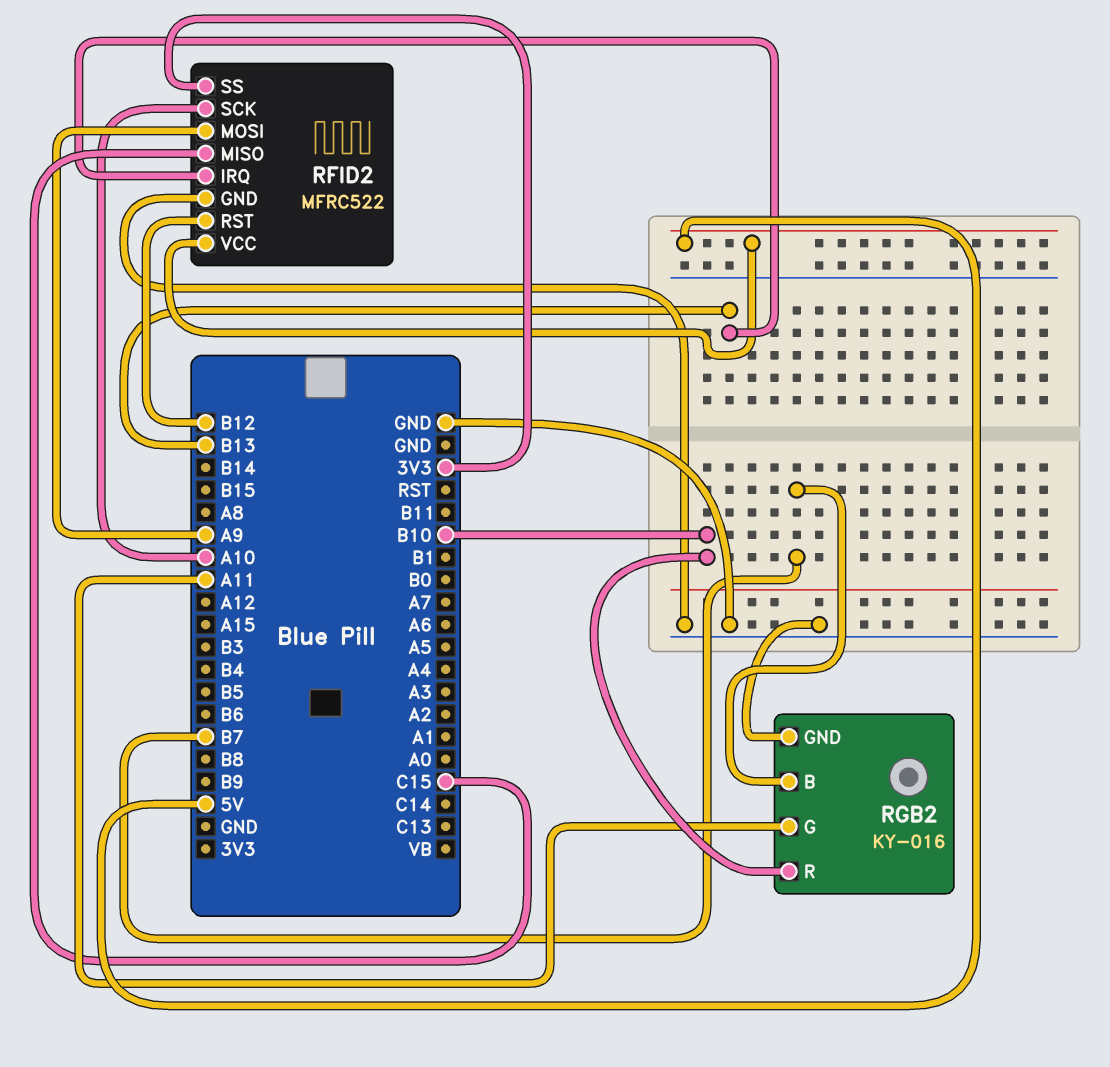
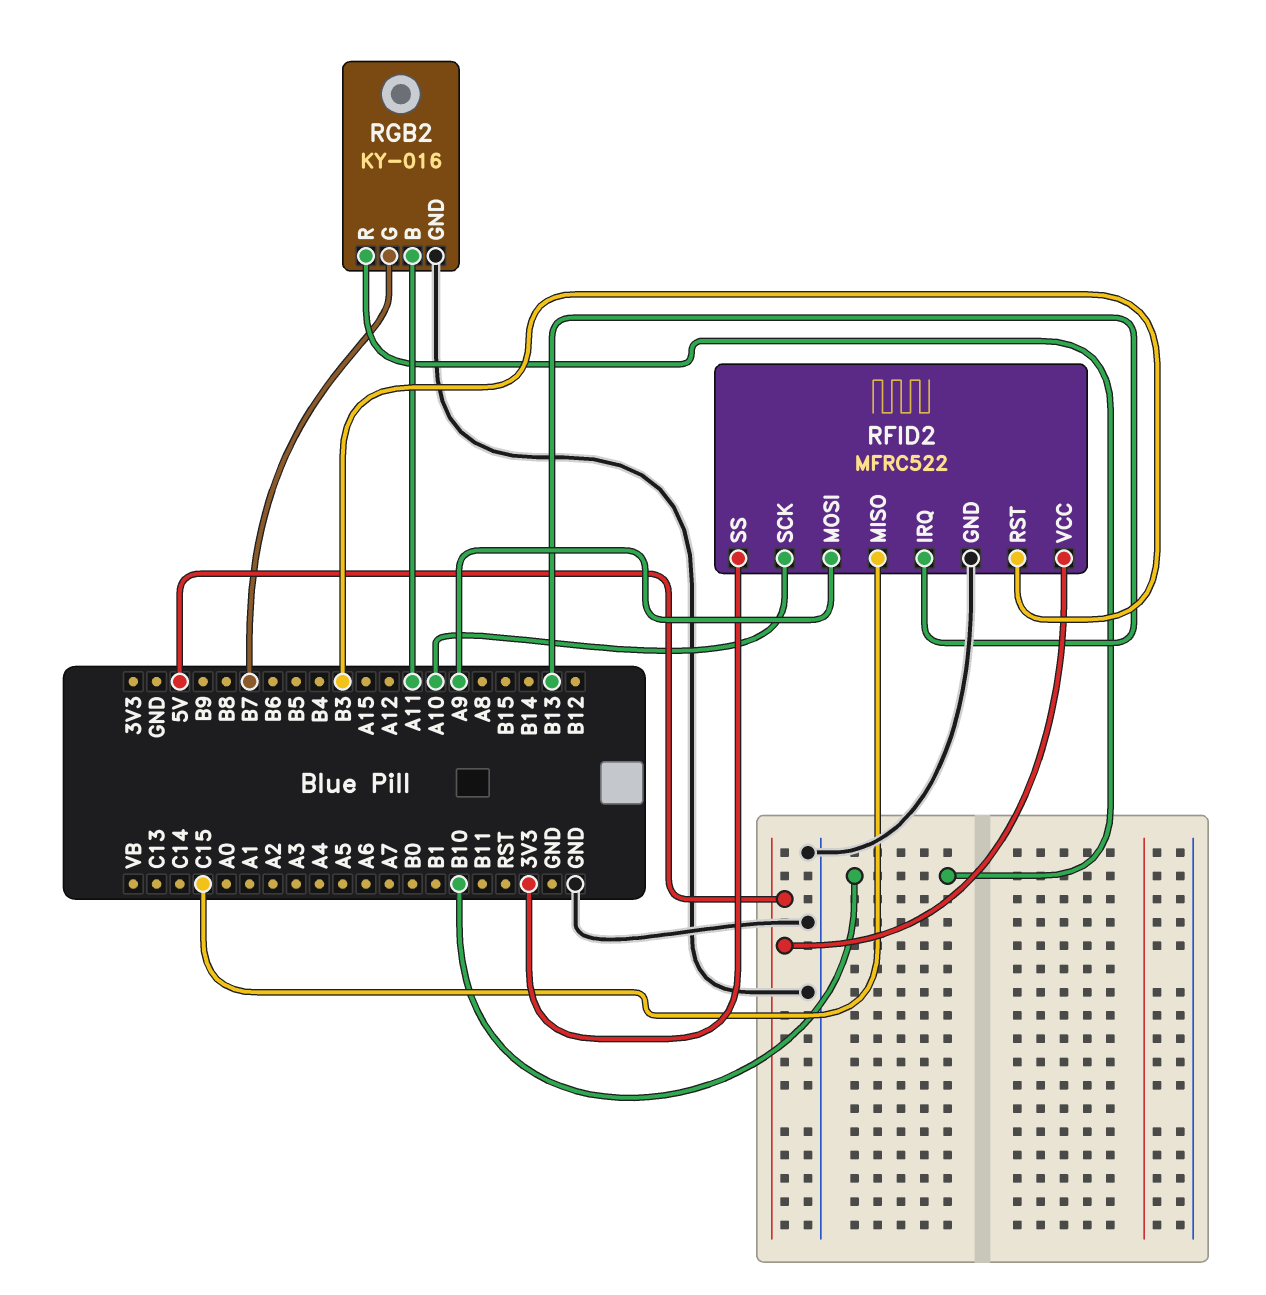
RFID2 pin RST: B12 -> B3
RGB2 pin B: B7 -> A11
RGB2 pin G: A11 -> B7

